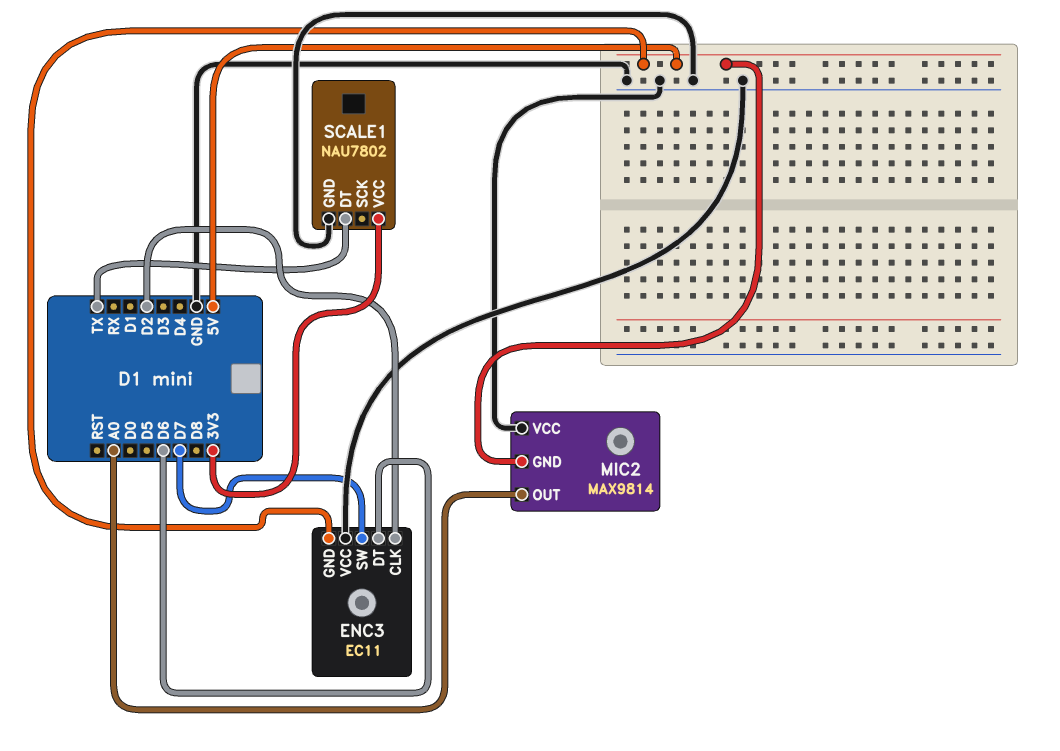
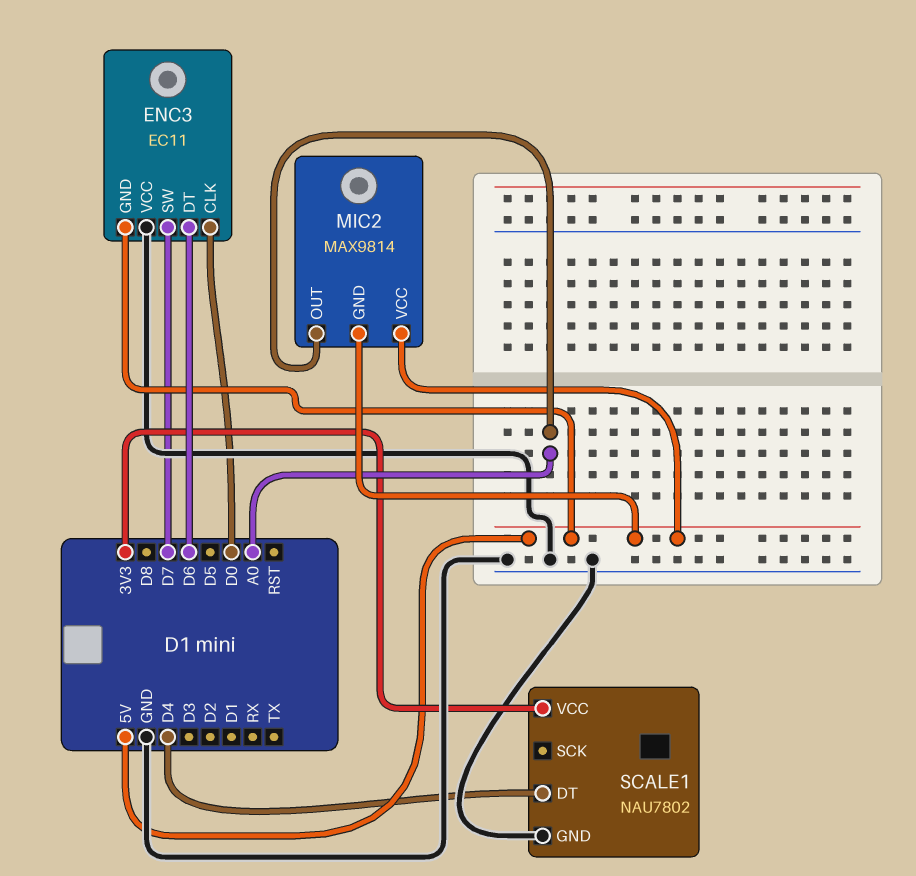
ENC3 pin CLK: D2 -> D0
MIC2 pin VCC: GND -> 5V
SCALE1 pin DT: TX -> D4

